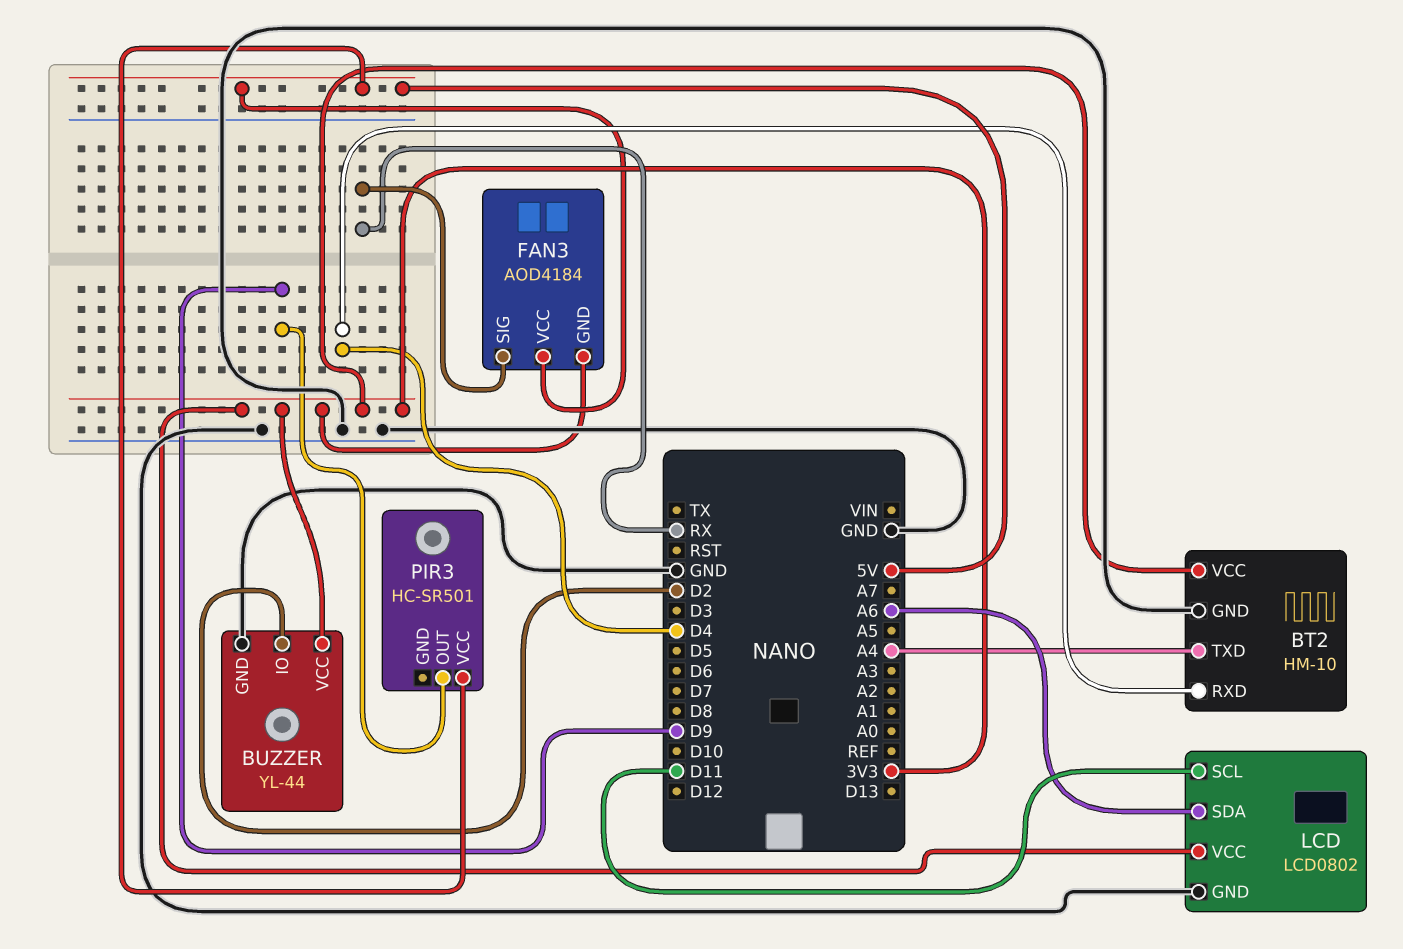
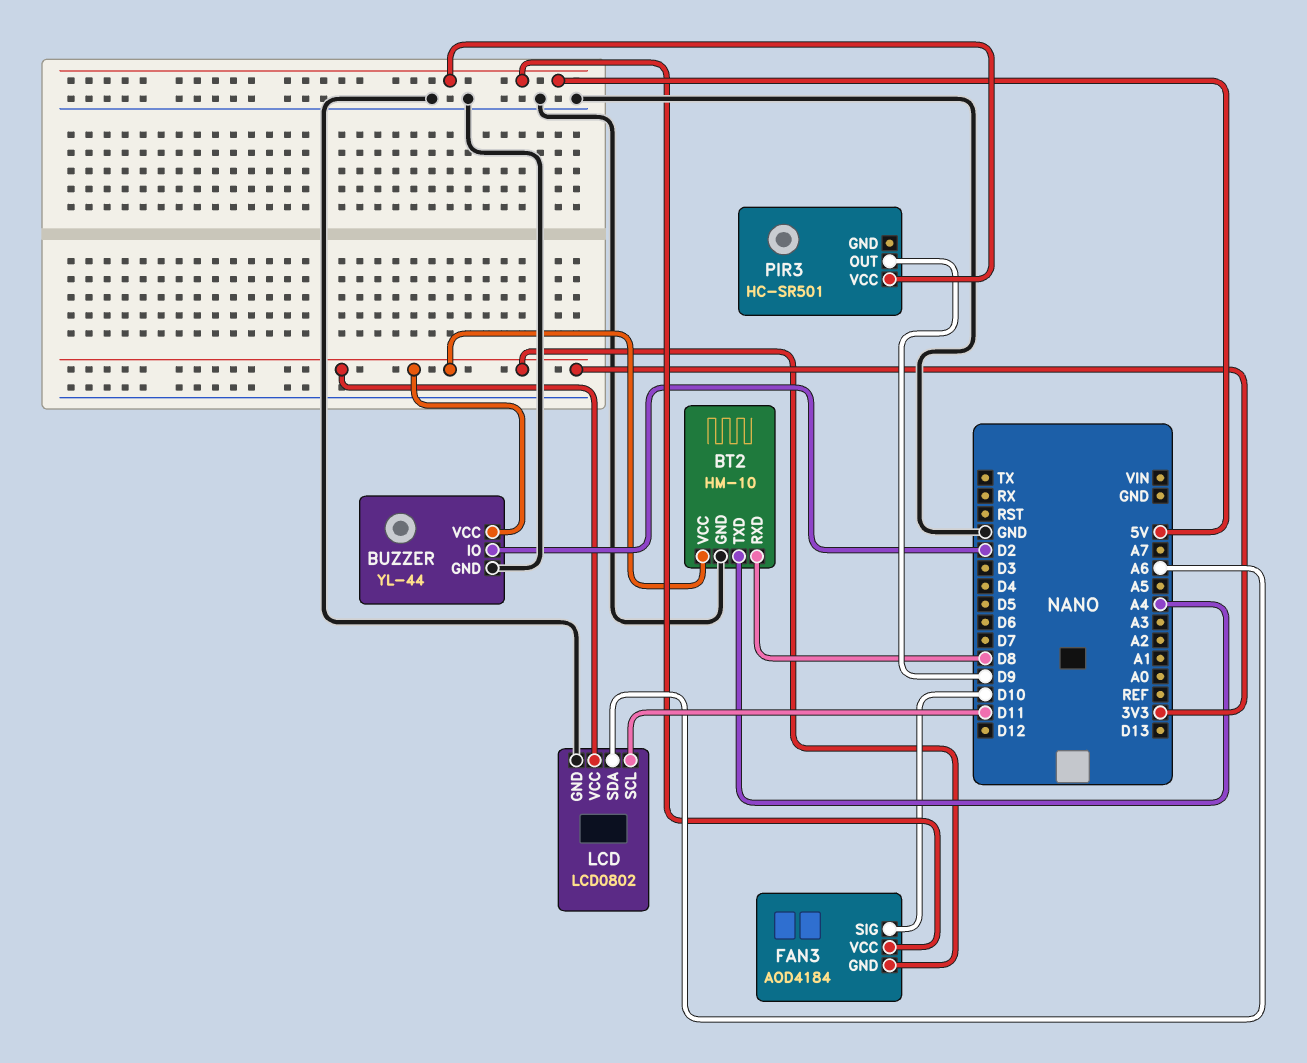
BT2 pin RXD: D4 -> D8
FAN3 pin SIG: RX -> D10

